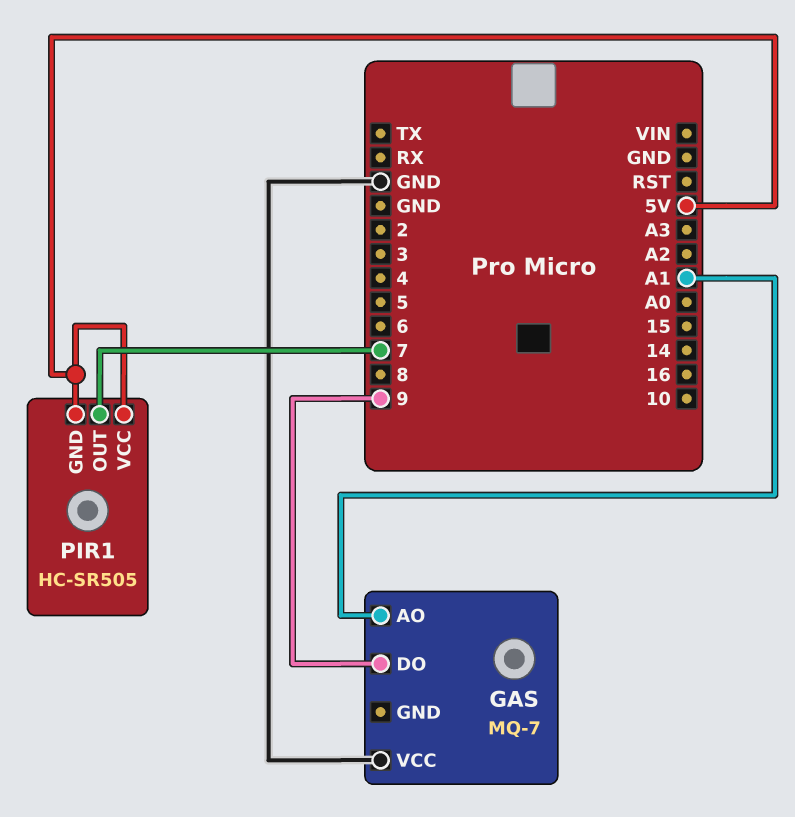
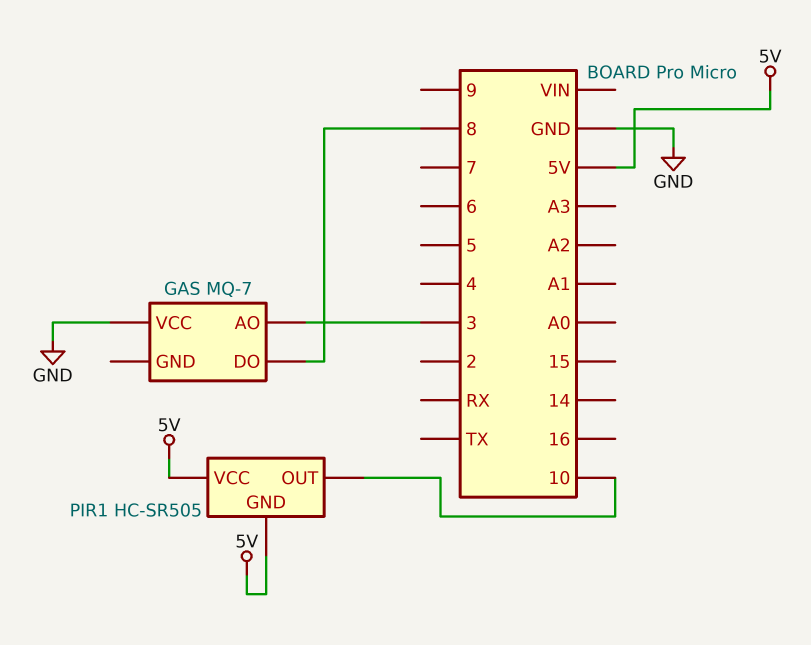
GAS pin AO: A1 -> 3
GAS pin DO: 9 -> 8
PIR1 pin OUT: 7 -> 10

